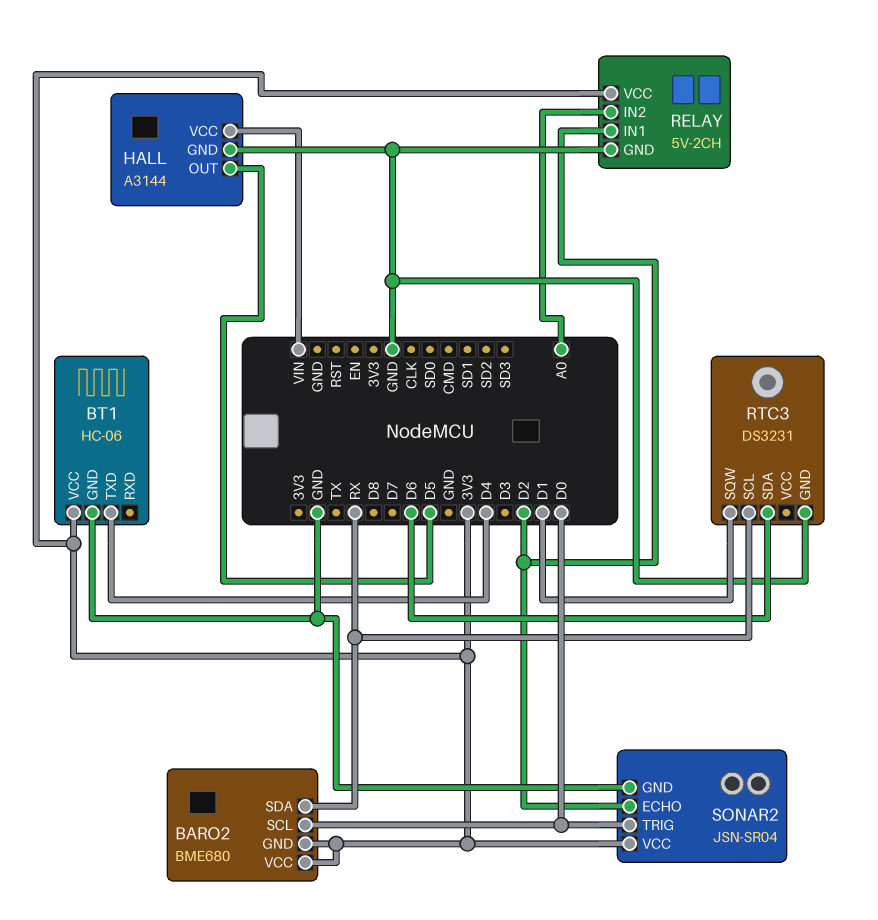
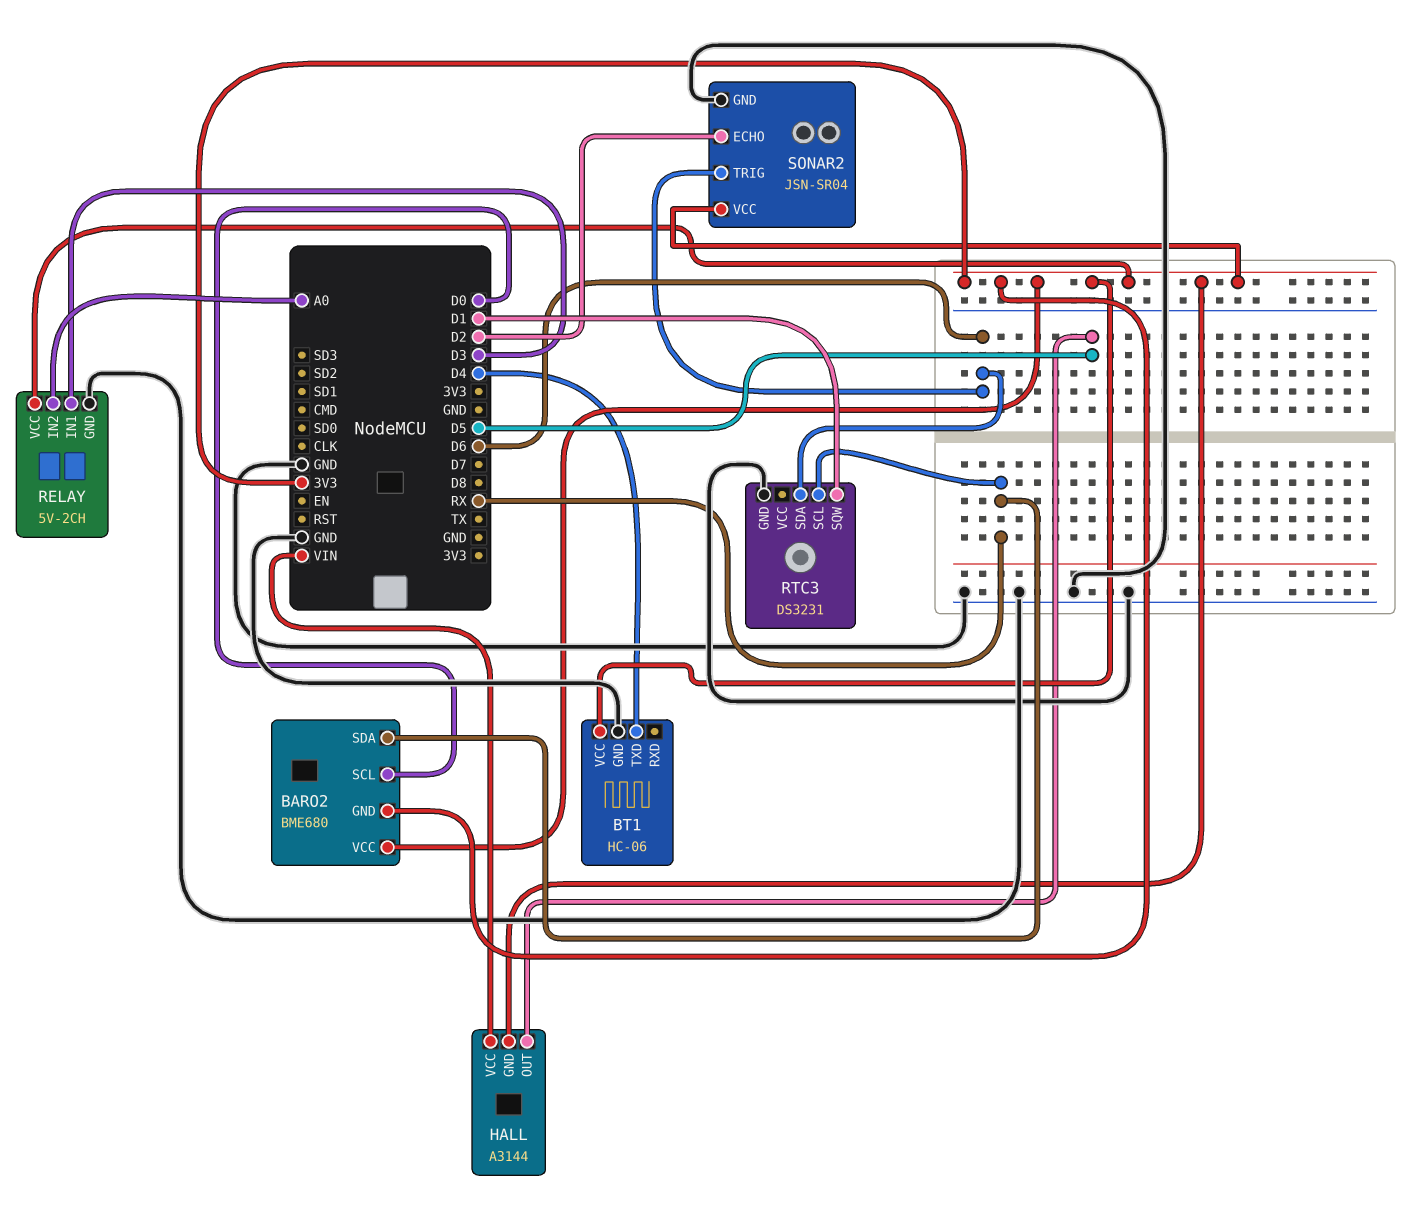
HALL pin GND: GND -> 3V3
RELAY pin IN1: D2 -> D3
SONAR2 pin TRIG: D0 -> D6

